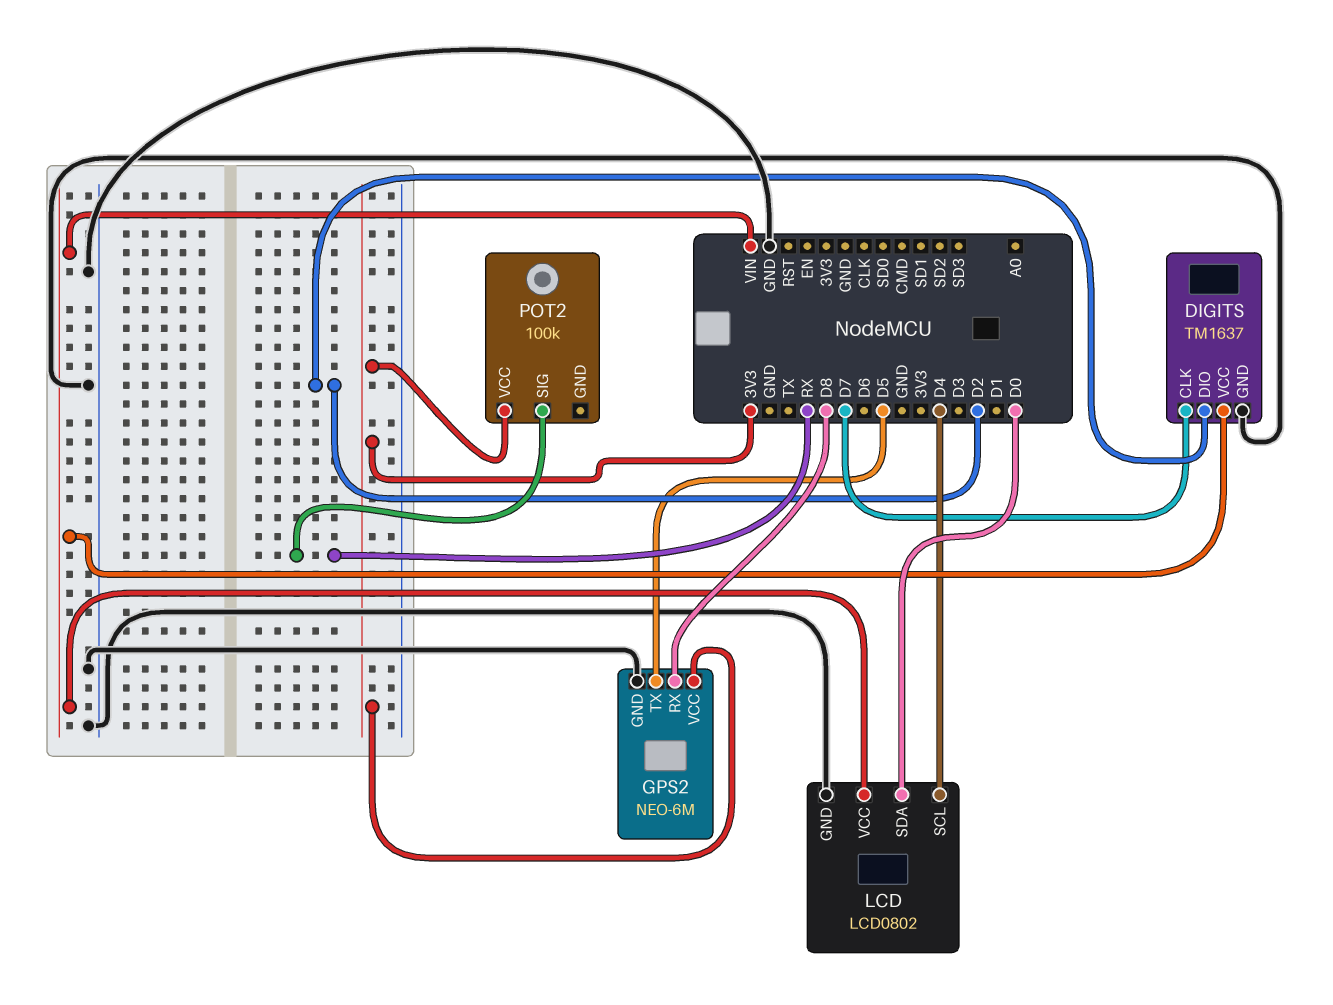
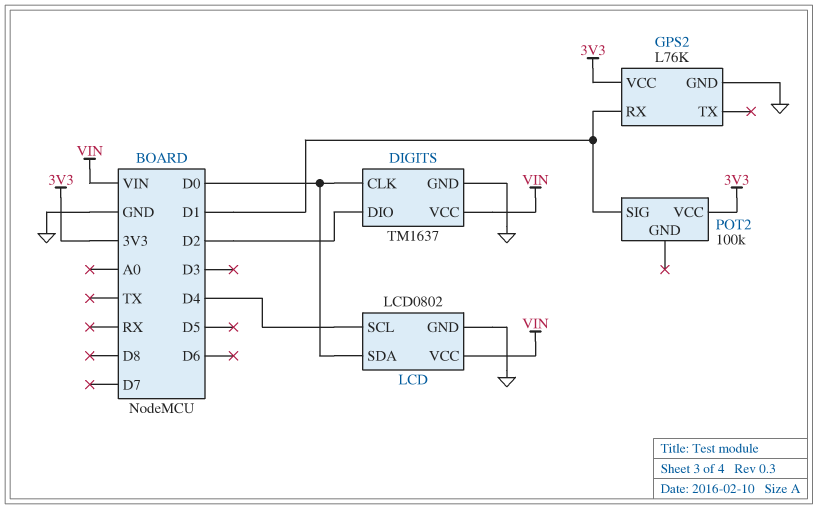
DIGITS pin CLK: D7 -> D0
GPS2: NEO-6M -> L76K
GPS2 pin RX: D8 -> D1
GPS2 pin TX: D5 -> none
POT2 pin SIG: RX -> D1

